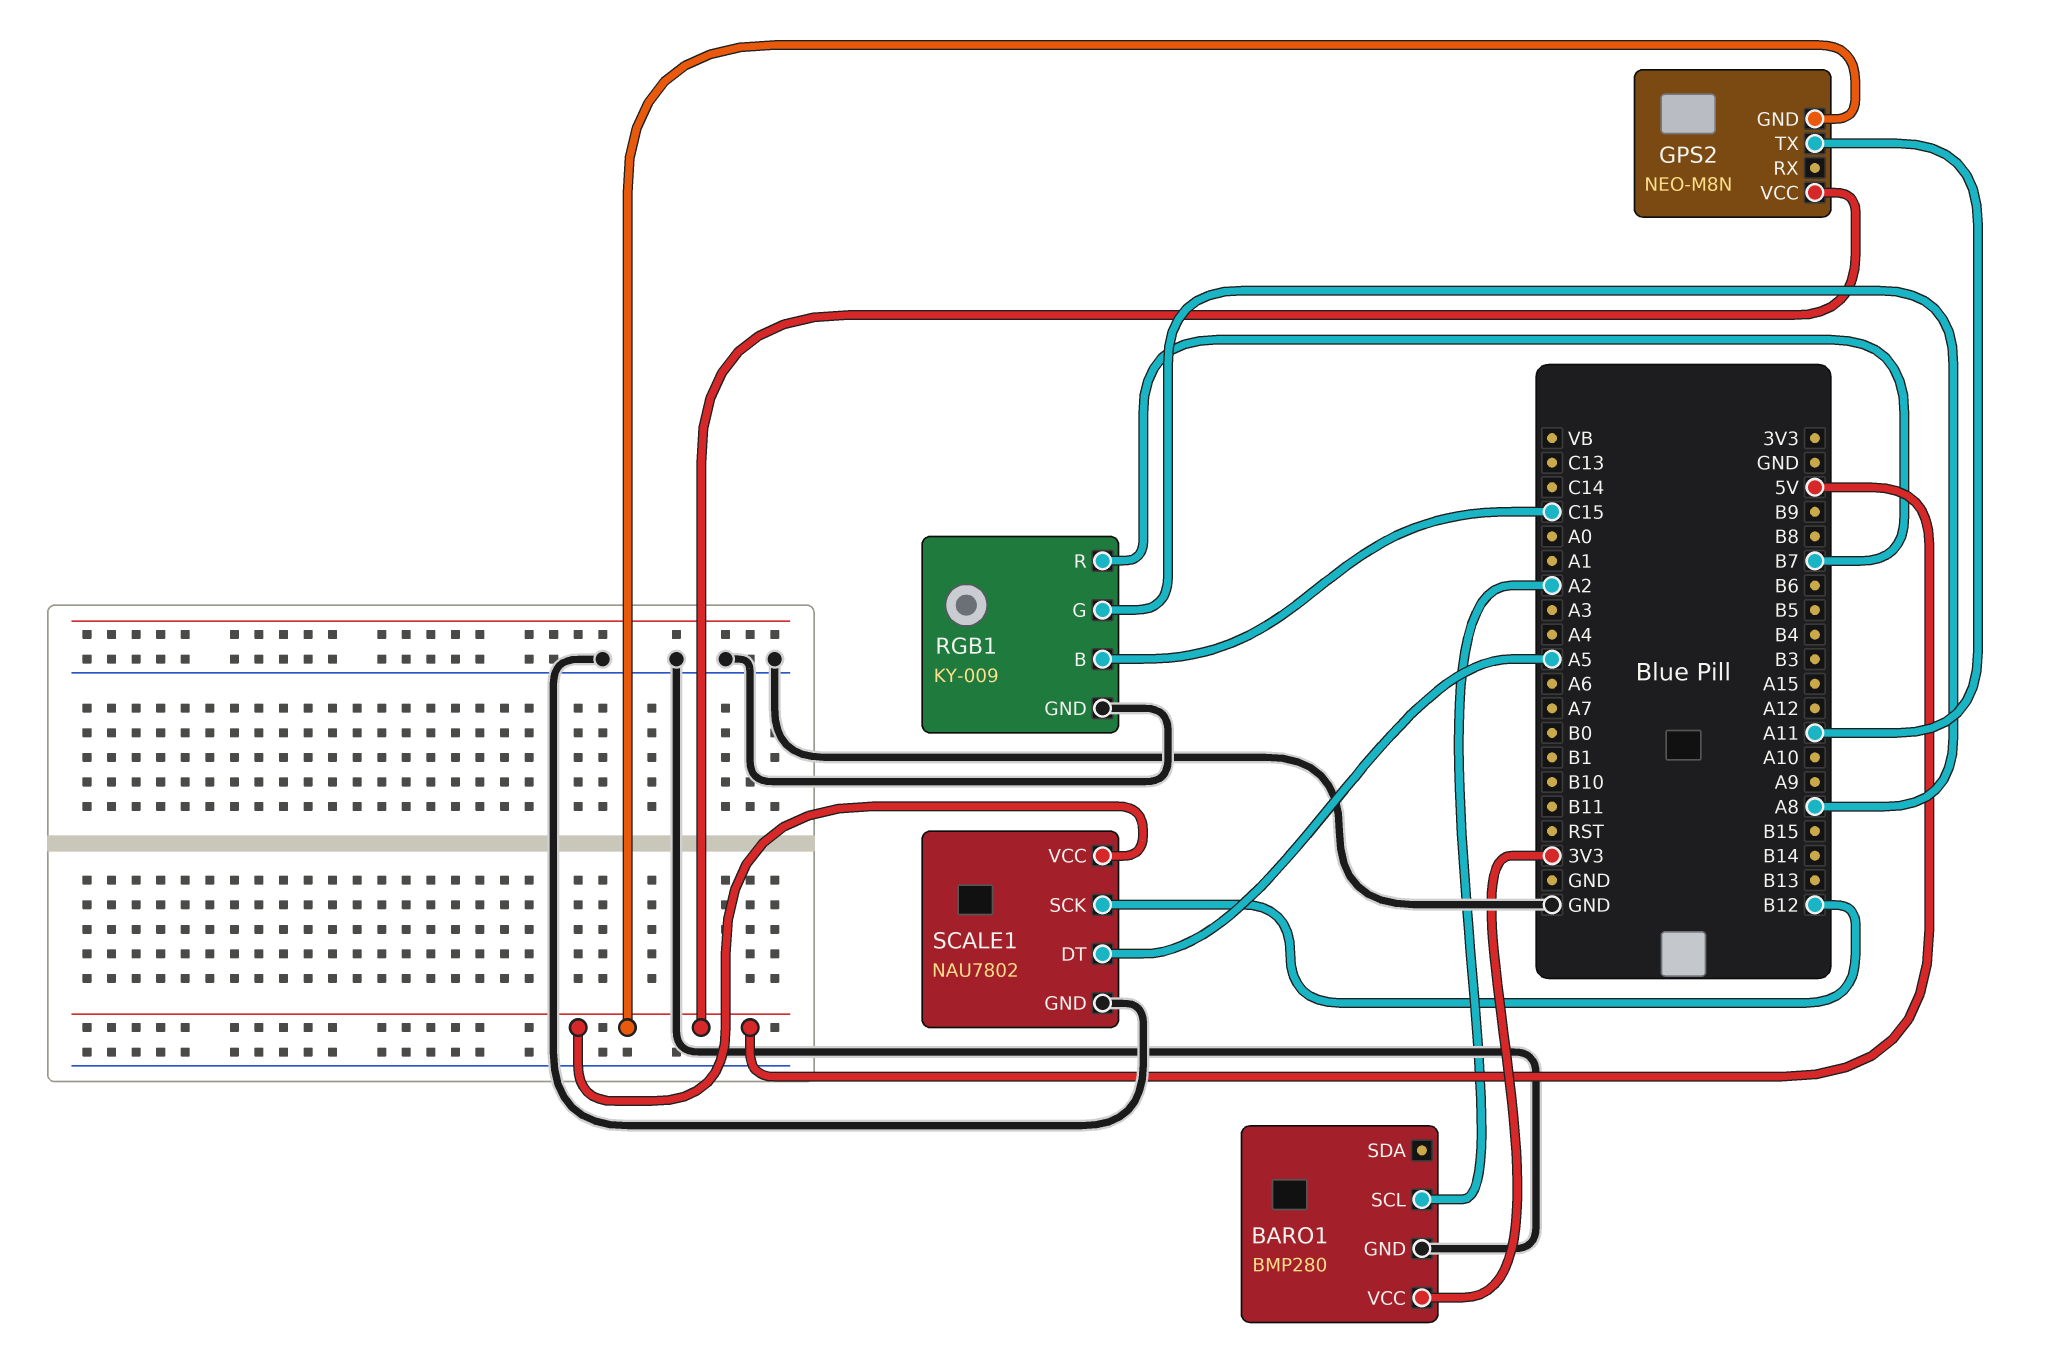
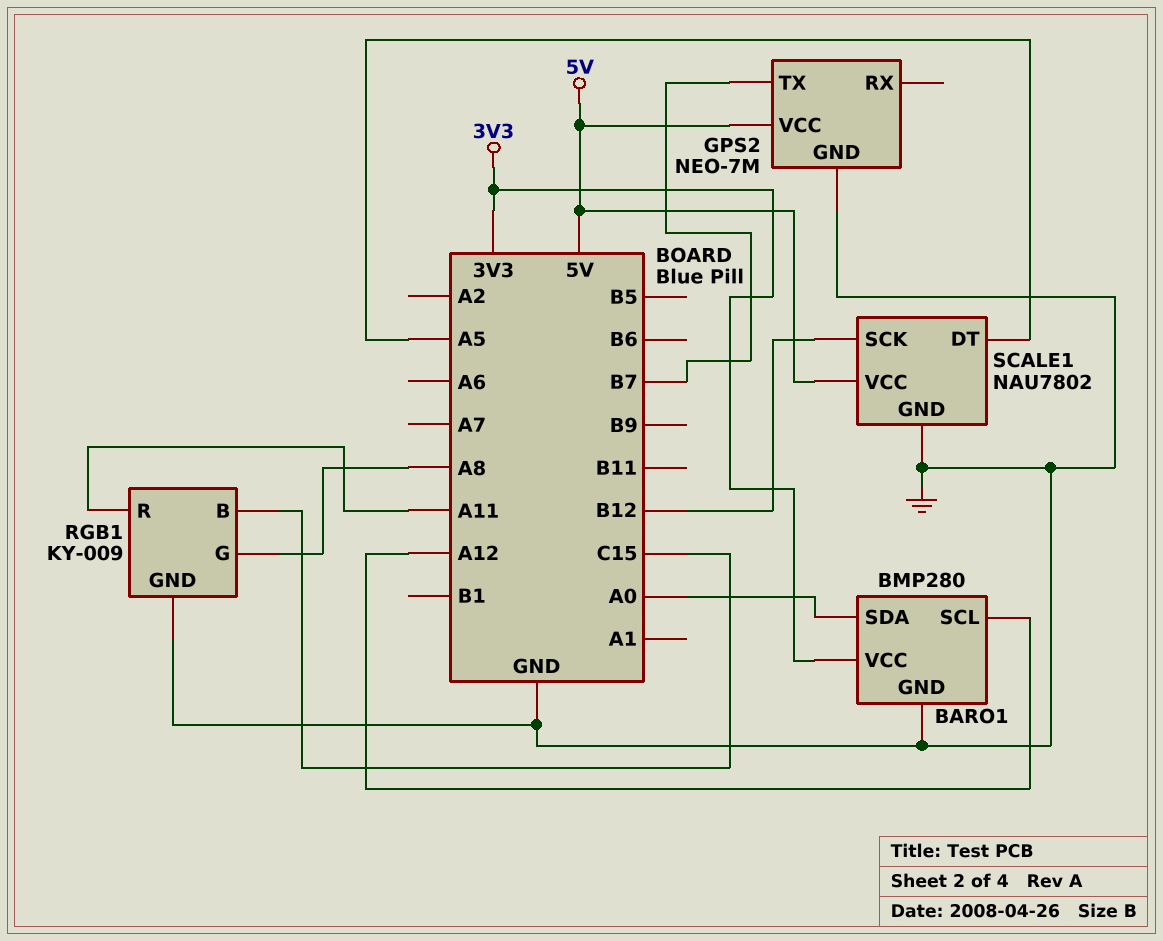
BARO1 pin SCL: A2 -> A12
BARO1 pin SDA: none -> A0
GPS2: NEO-M8N -> NEO-7M
GPS2 pin GND: 5V -> GND
GPS2 pin TX: A11 -> B7
RGB1 pin R: B7 -> A11

